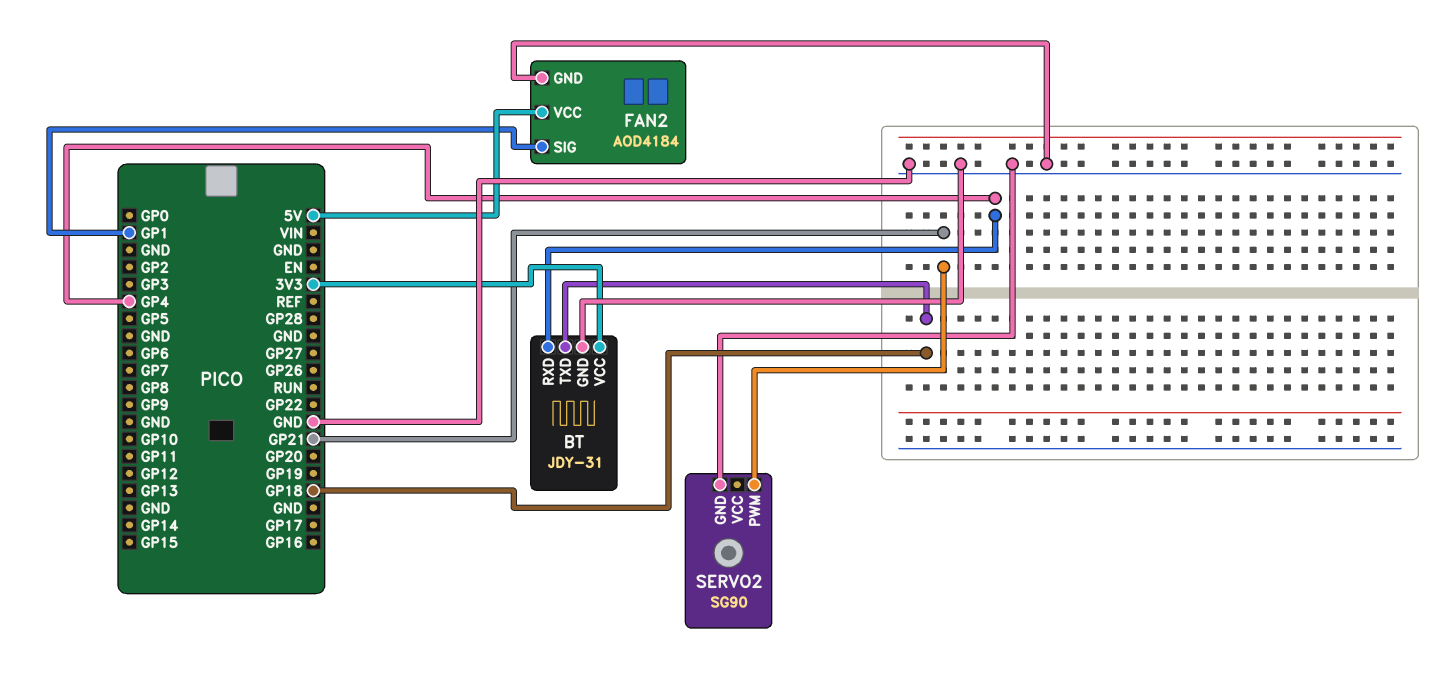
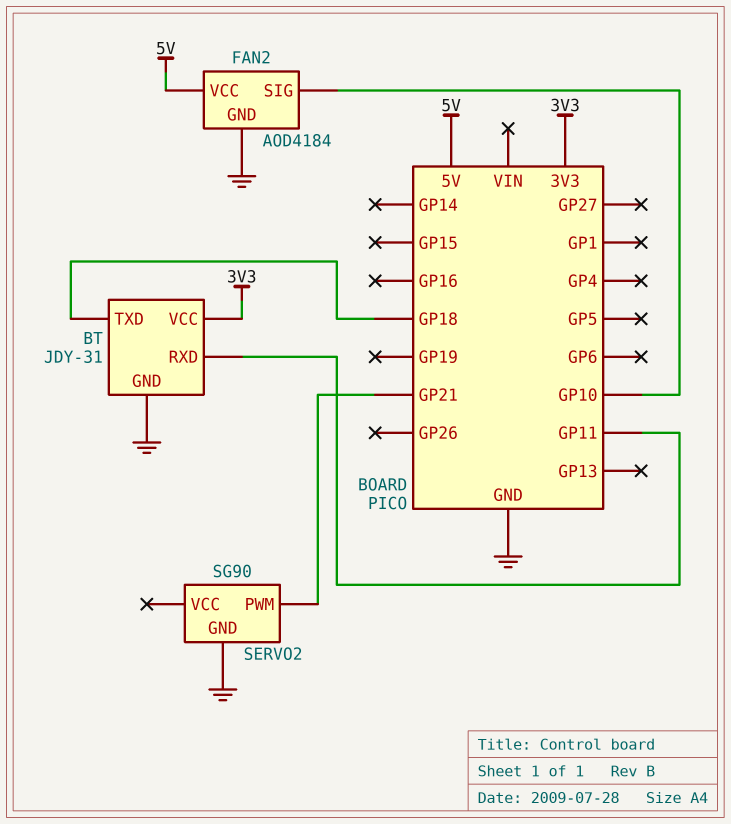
BT pin RXD: GP4 -> GP11
FAN2 pin SIG: GP1 -> GP10

